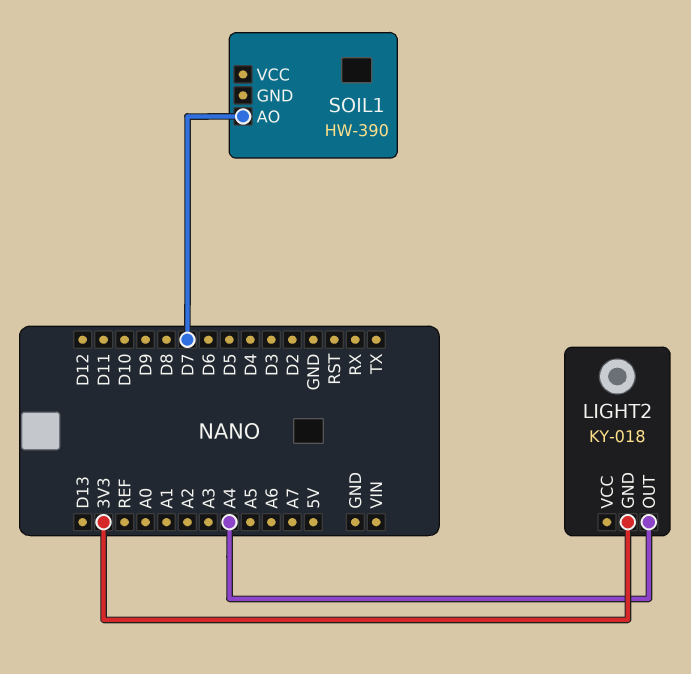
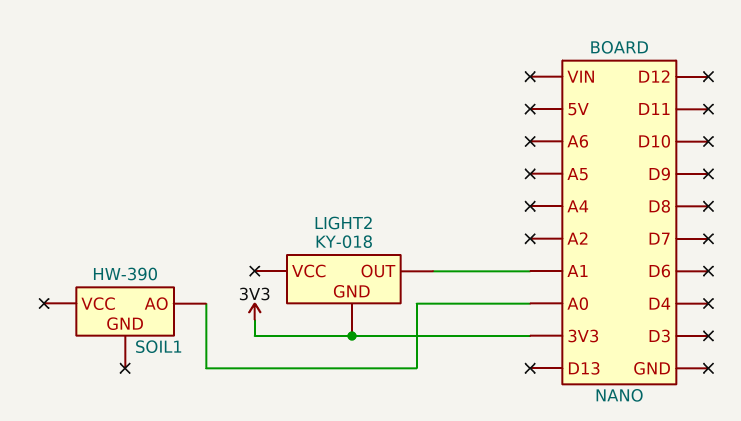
LIGHT2 pin OUT: A4 -> A1
SOIL1 pin AO: D7 -> A0

